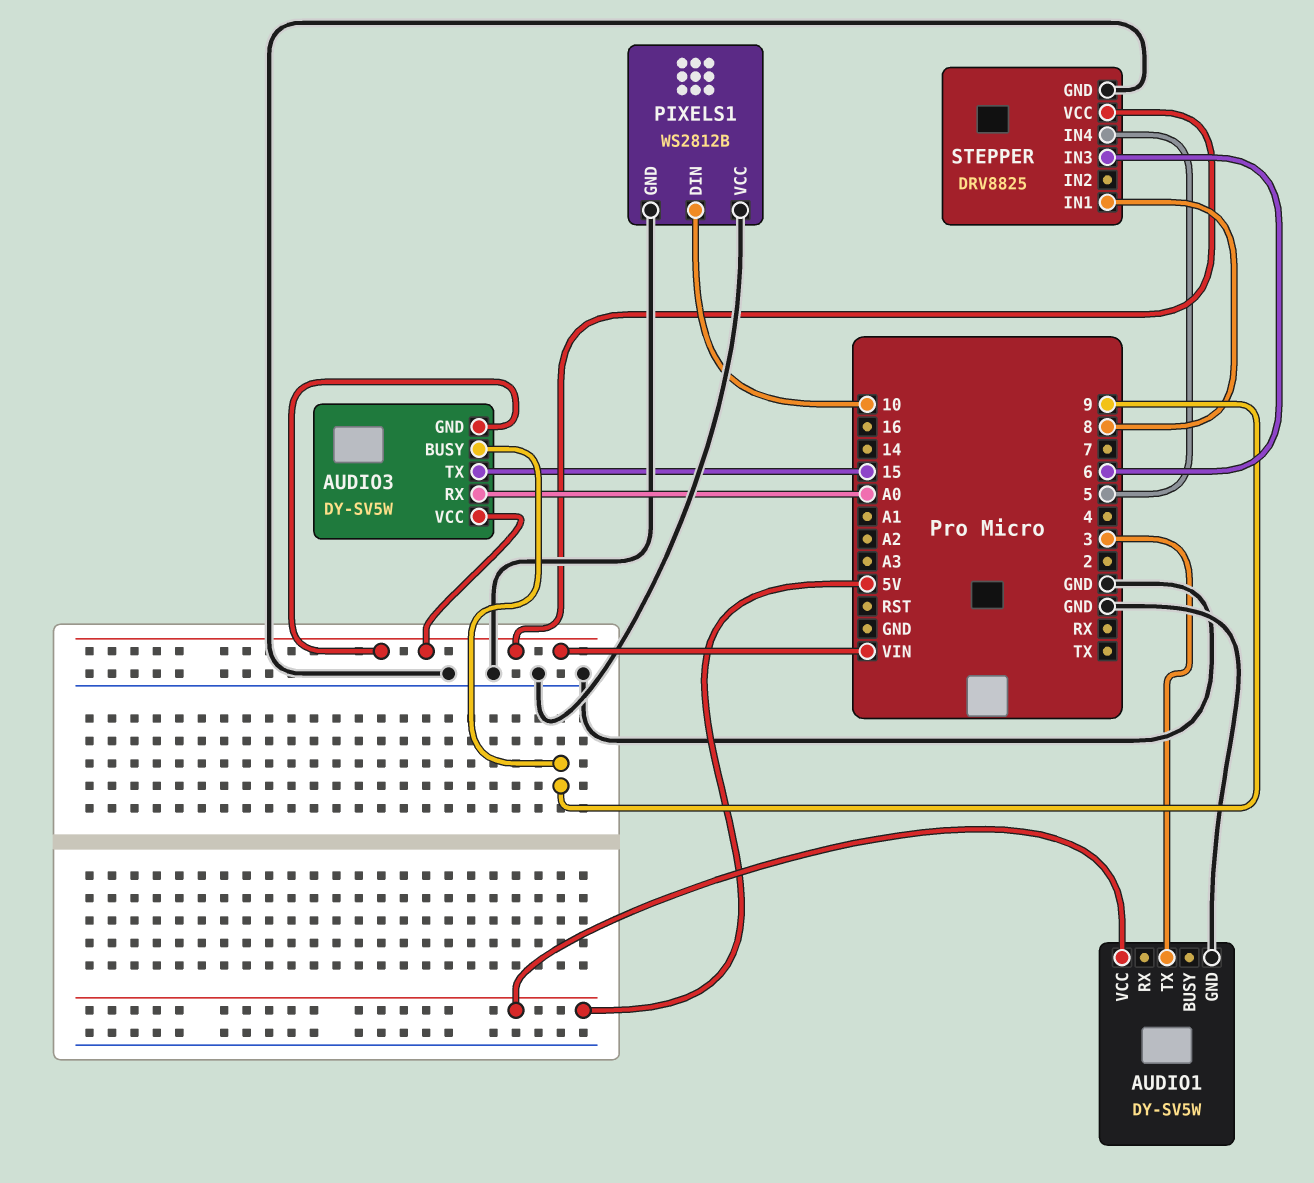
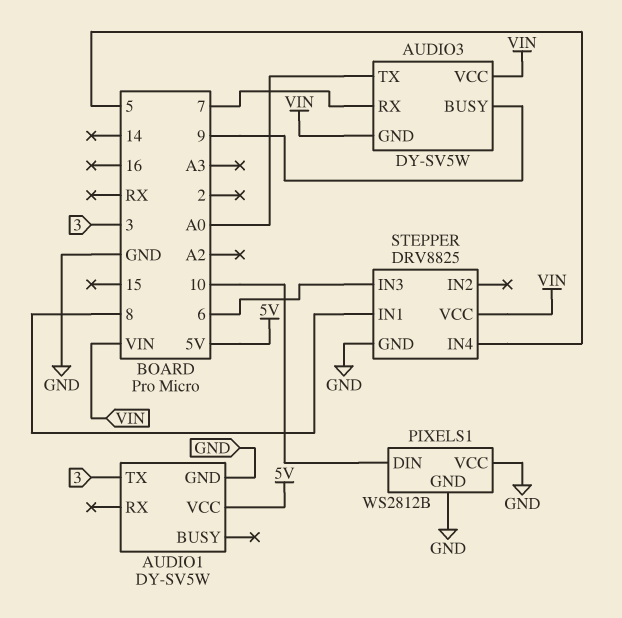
AUDIO3 pin RX: A0 -> 7
AUDIO3 pin TX: 15 -> A0

